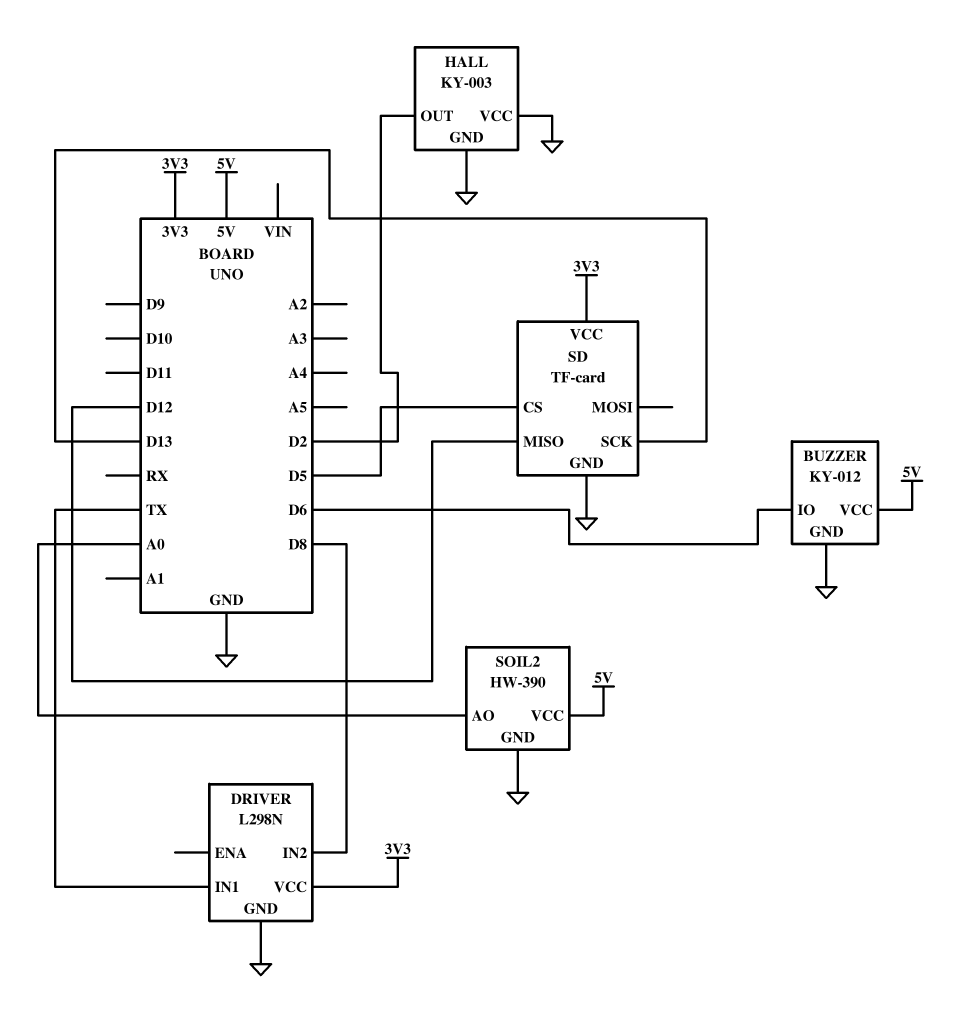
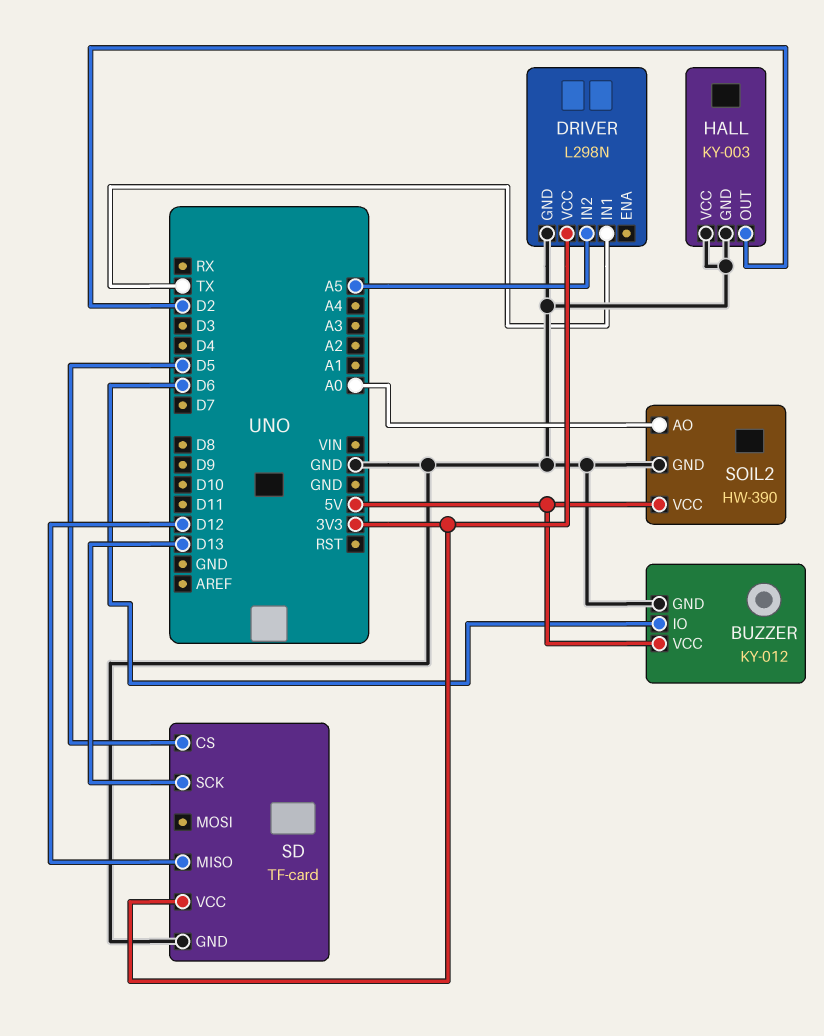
DRIVER pin IN2: D8 -> A5

